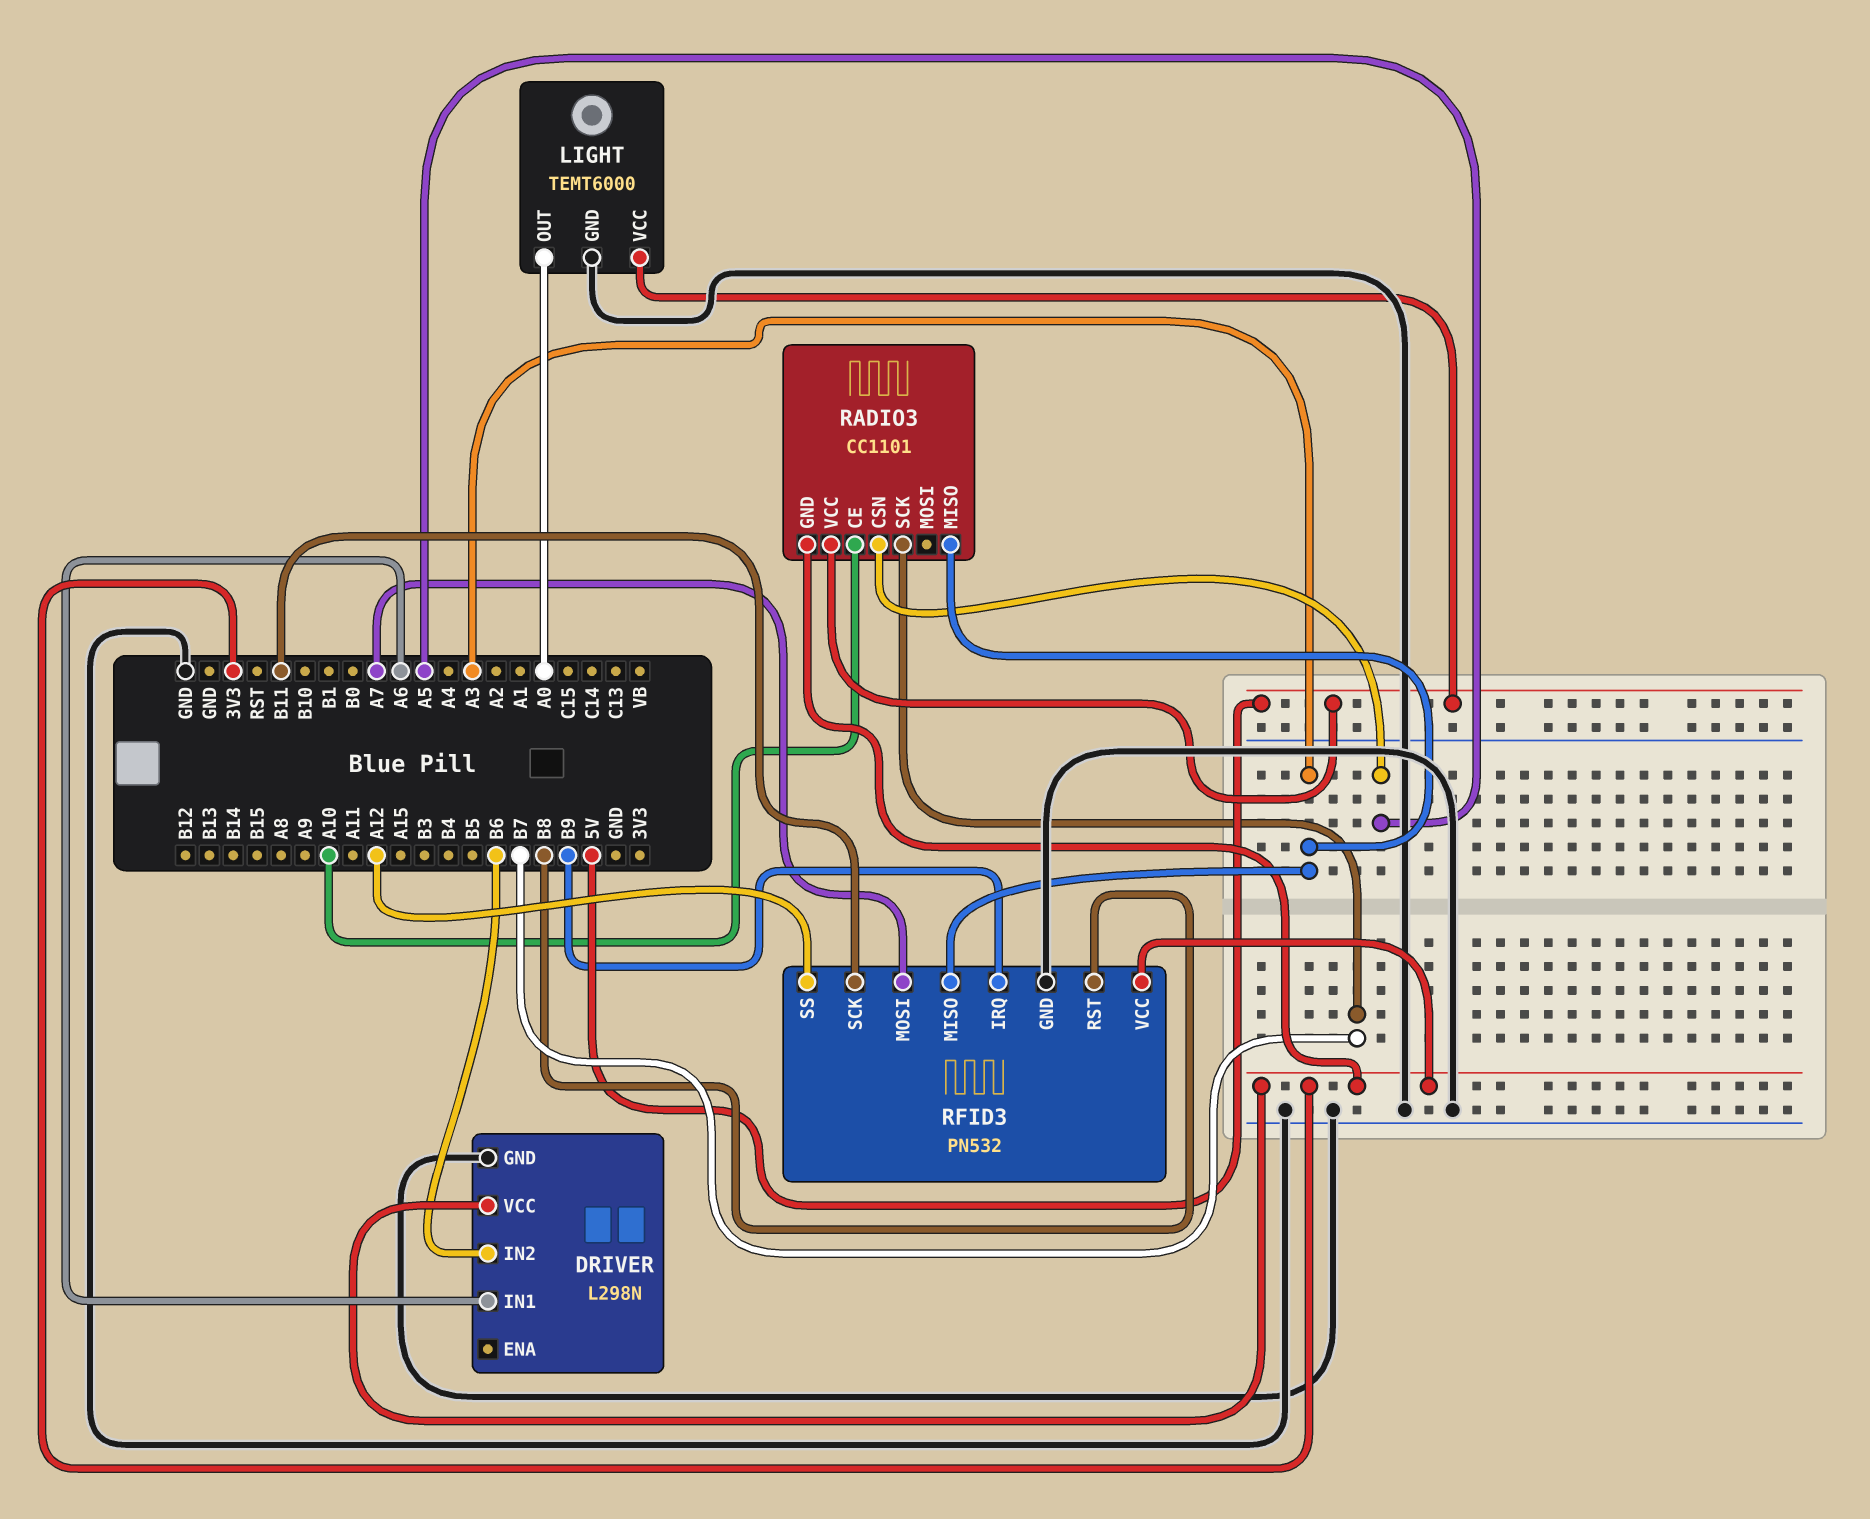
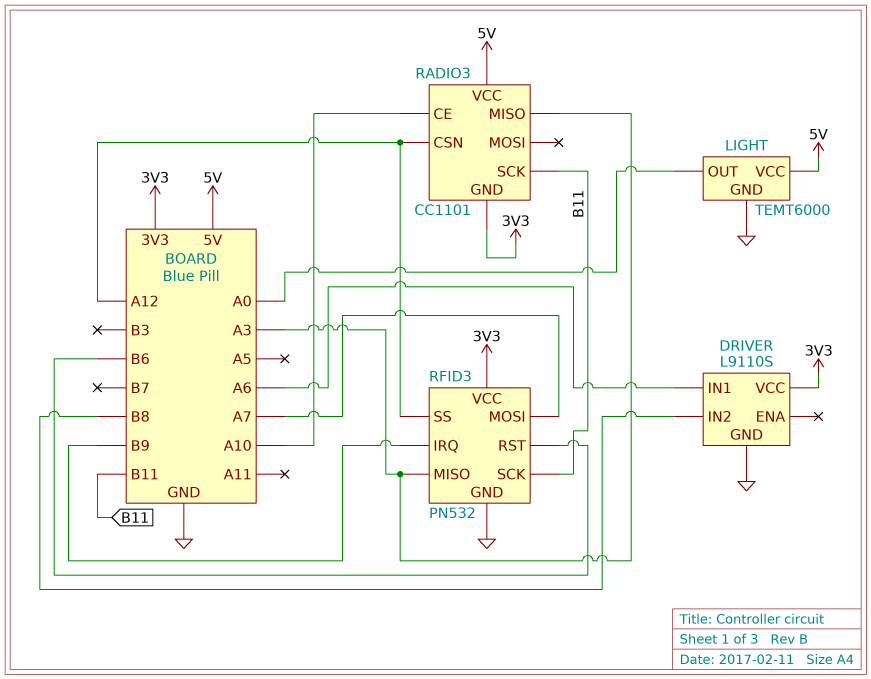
DRIVER: L298N -> L9110S
DRIVER pin IN2: B6 -> B8
RADIO3 pin CSN: A5 -> A12
RADIO3 pin SCK: B7 -> B11
RFID3 pin RST: B8 -> B6

